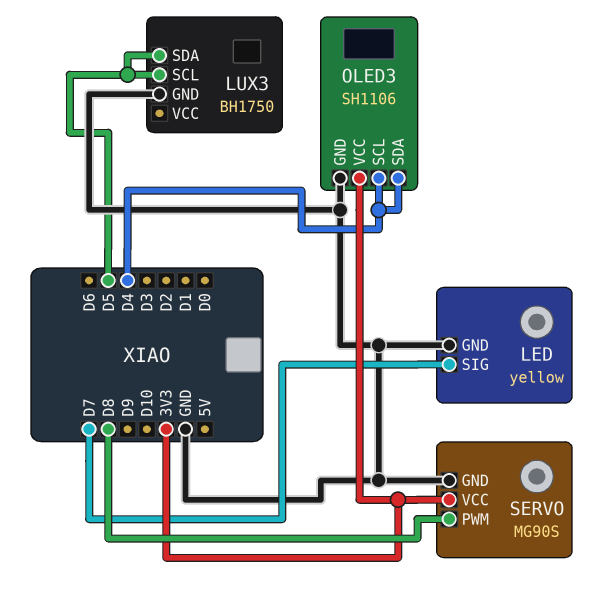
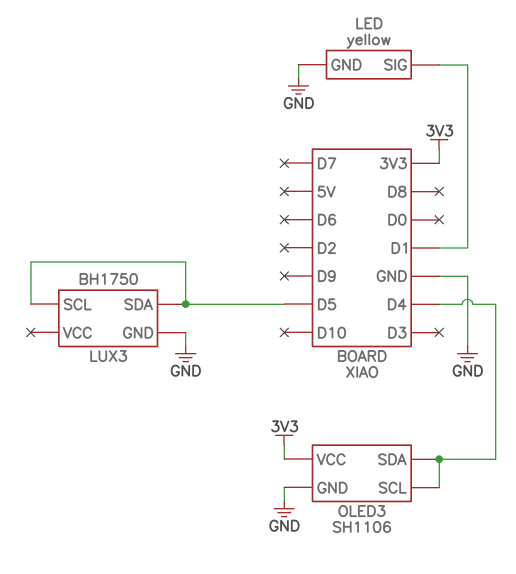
LED pin SIG: D7 -> D1
SERVO: MG90S -> none
SERVO pin GND: GND -> none
SERVO pin PWM: D8 -> none
SERVO pin VCC: 3V3 -> none

